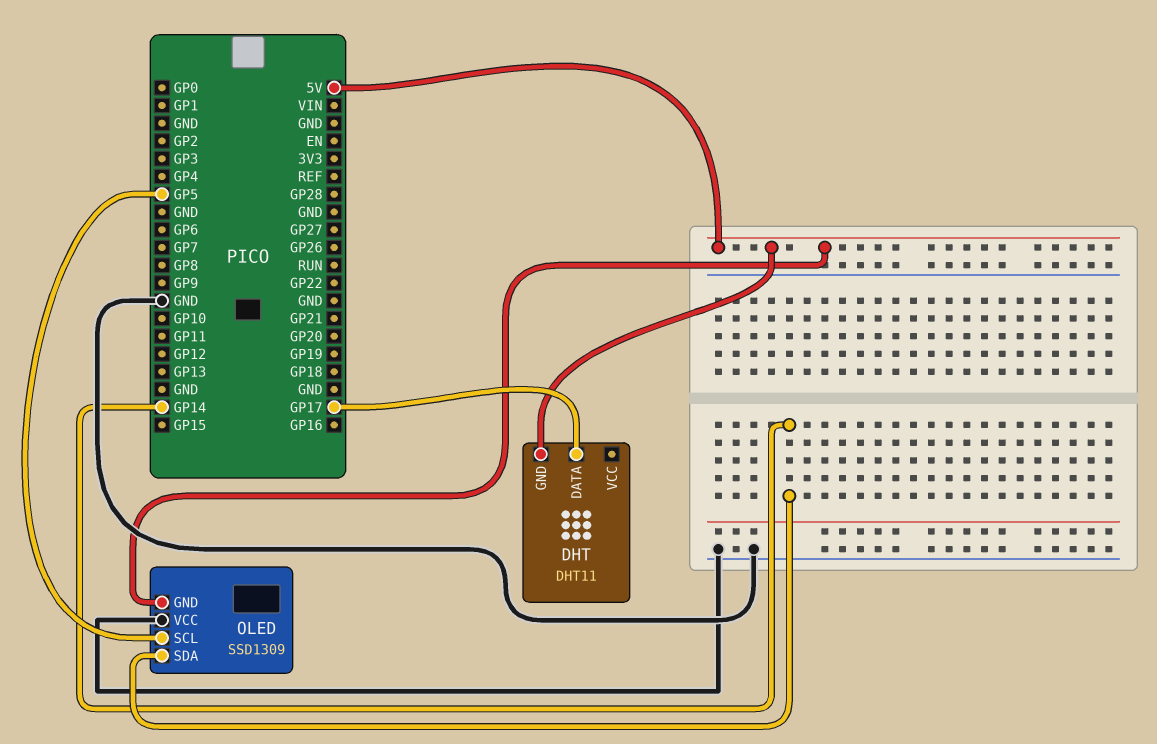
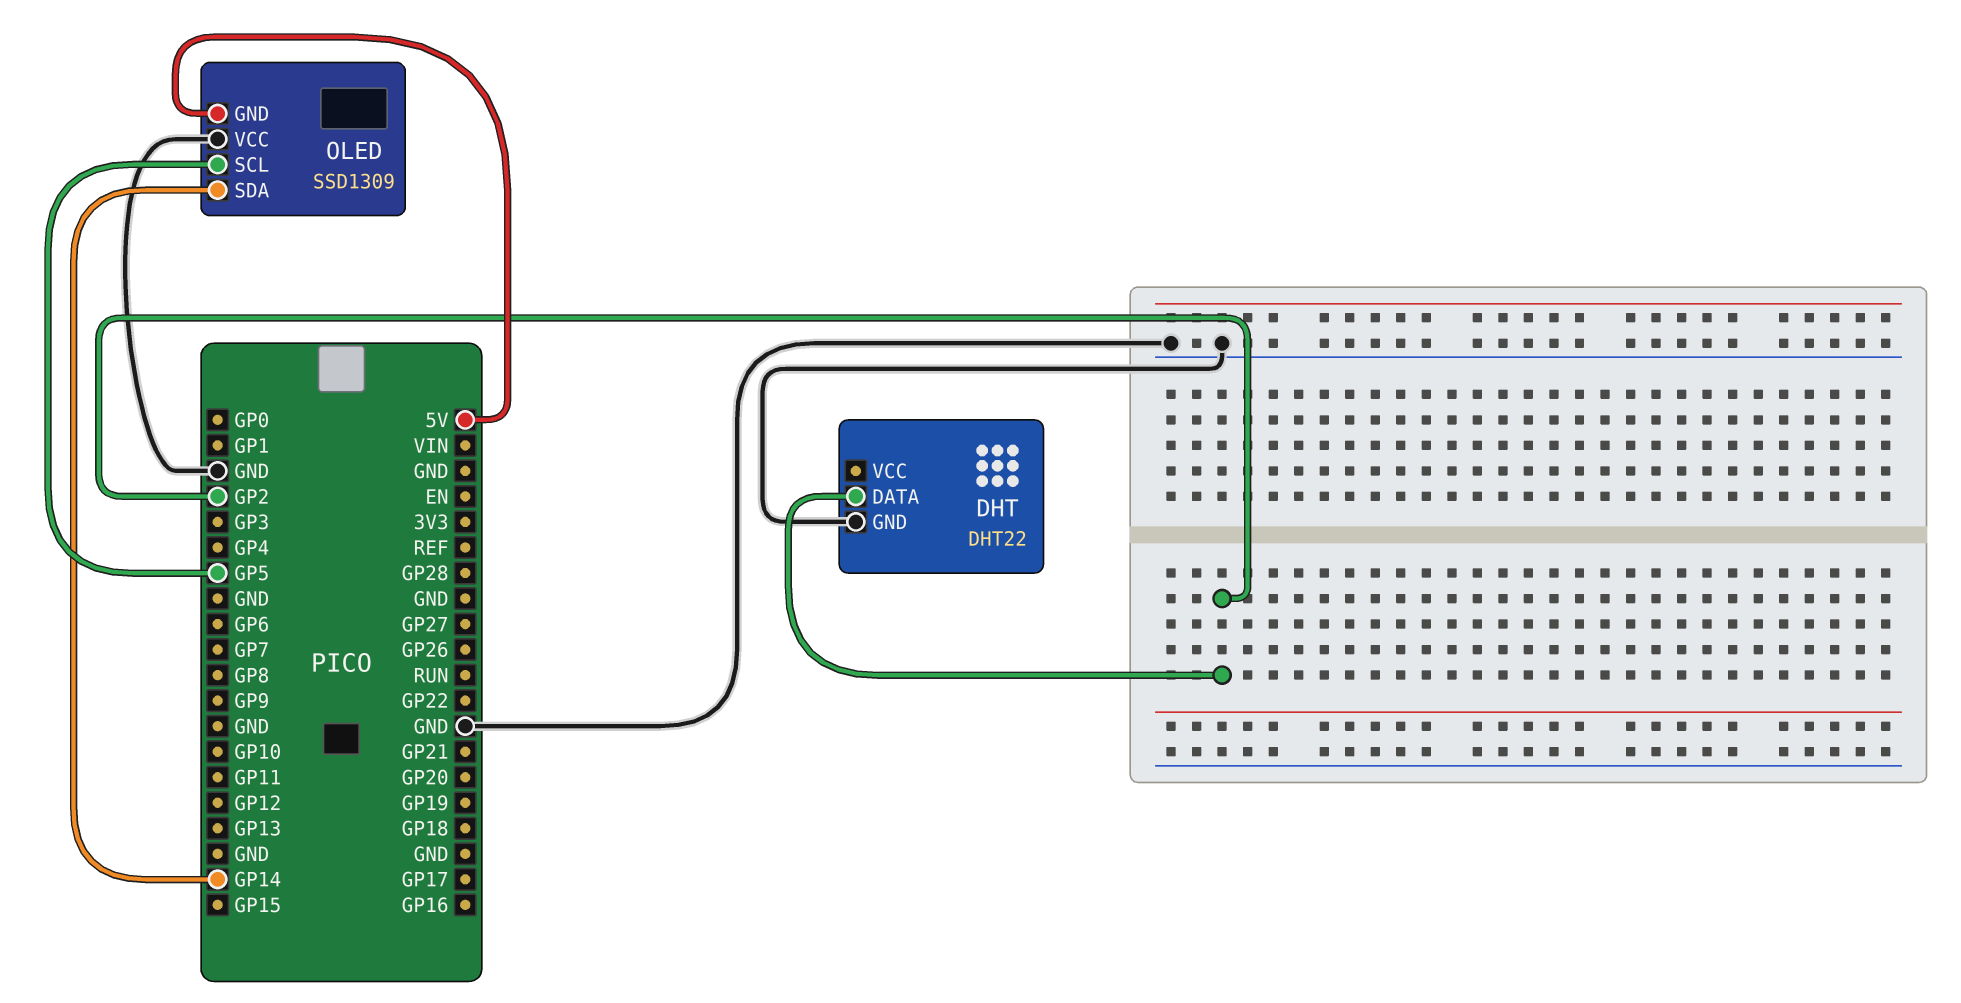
DHT: DHT11 -> DHT22
DHT pin DATA: GP17 -> GP2
DHT pin GND: 5V -> GND

